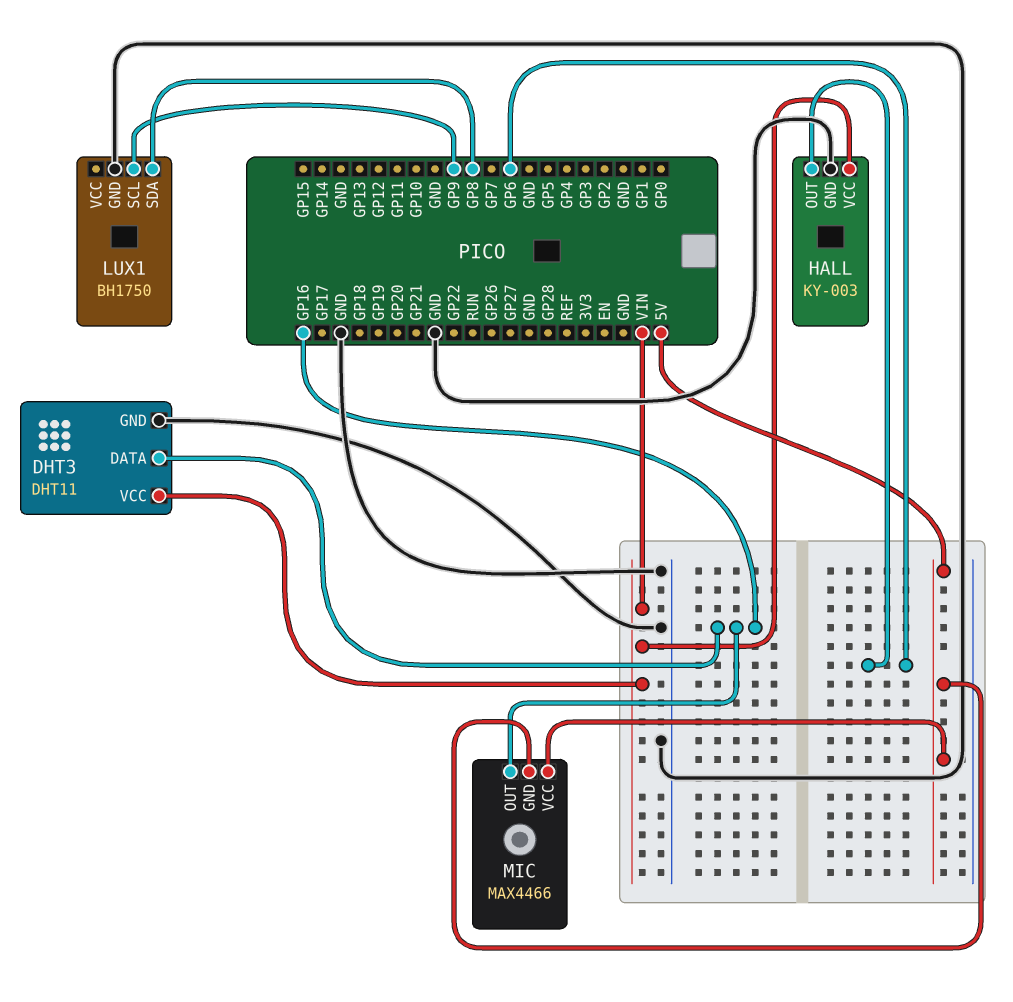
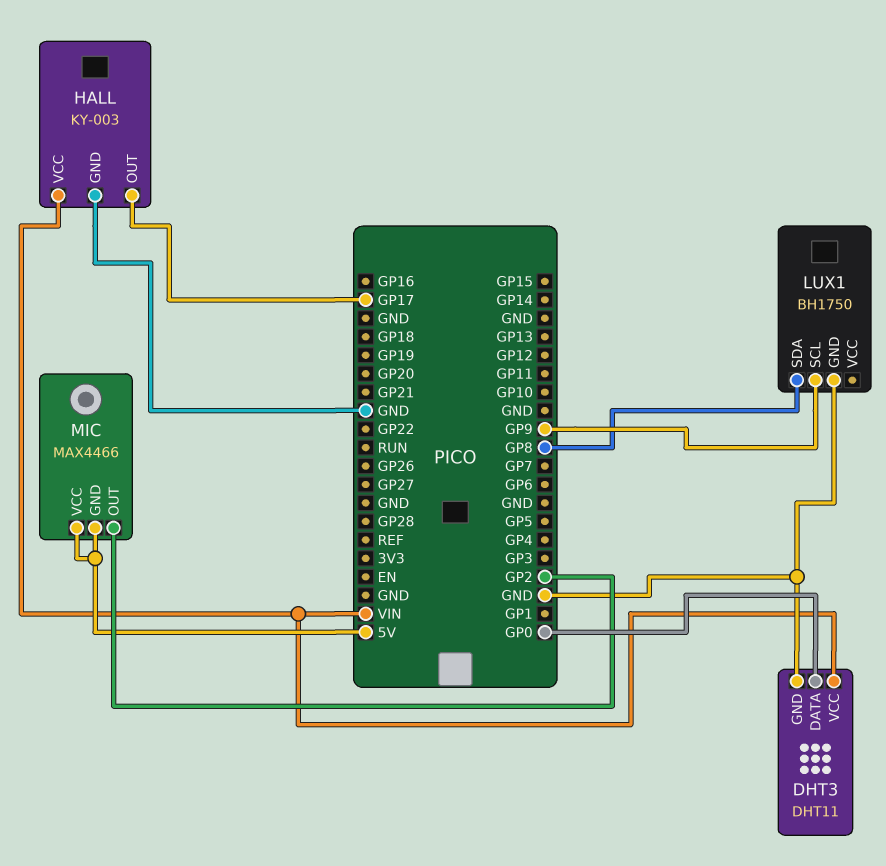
DHT3 pin DATA: GP16 -> GP0
HALL pin OUT: GP6 -> GP17
MIC pin OUT: GP16 -> GP2

